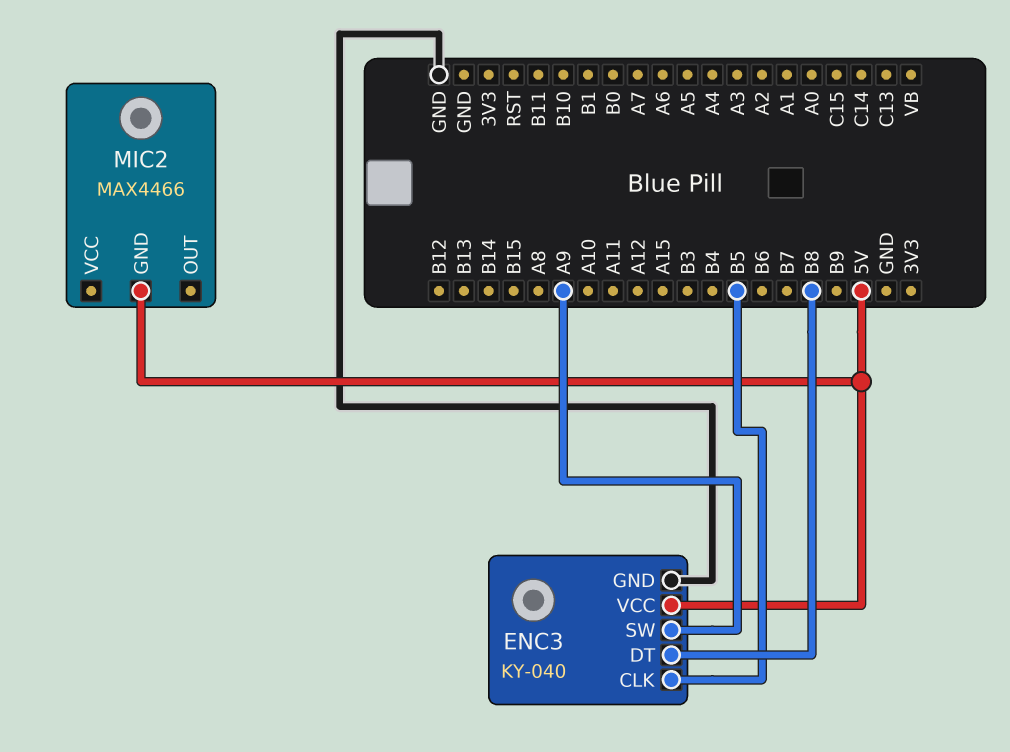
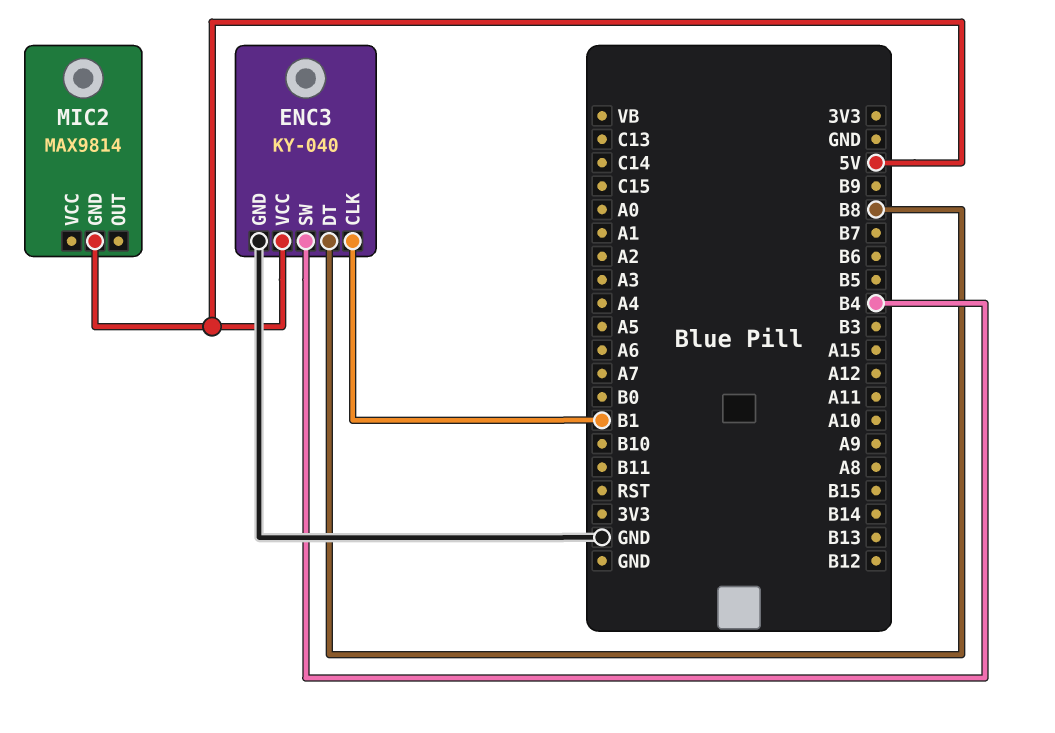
ENC3 pin CLK: B5 -> B1
ENC3 pin SW: A9 -> B4
MIC2: MAX4466 -> MAX9814

